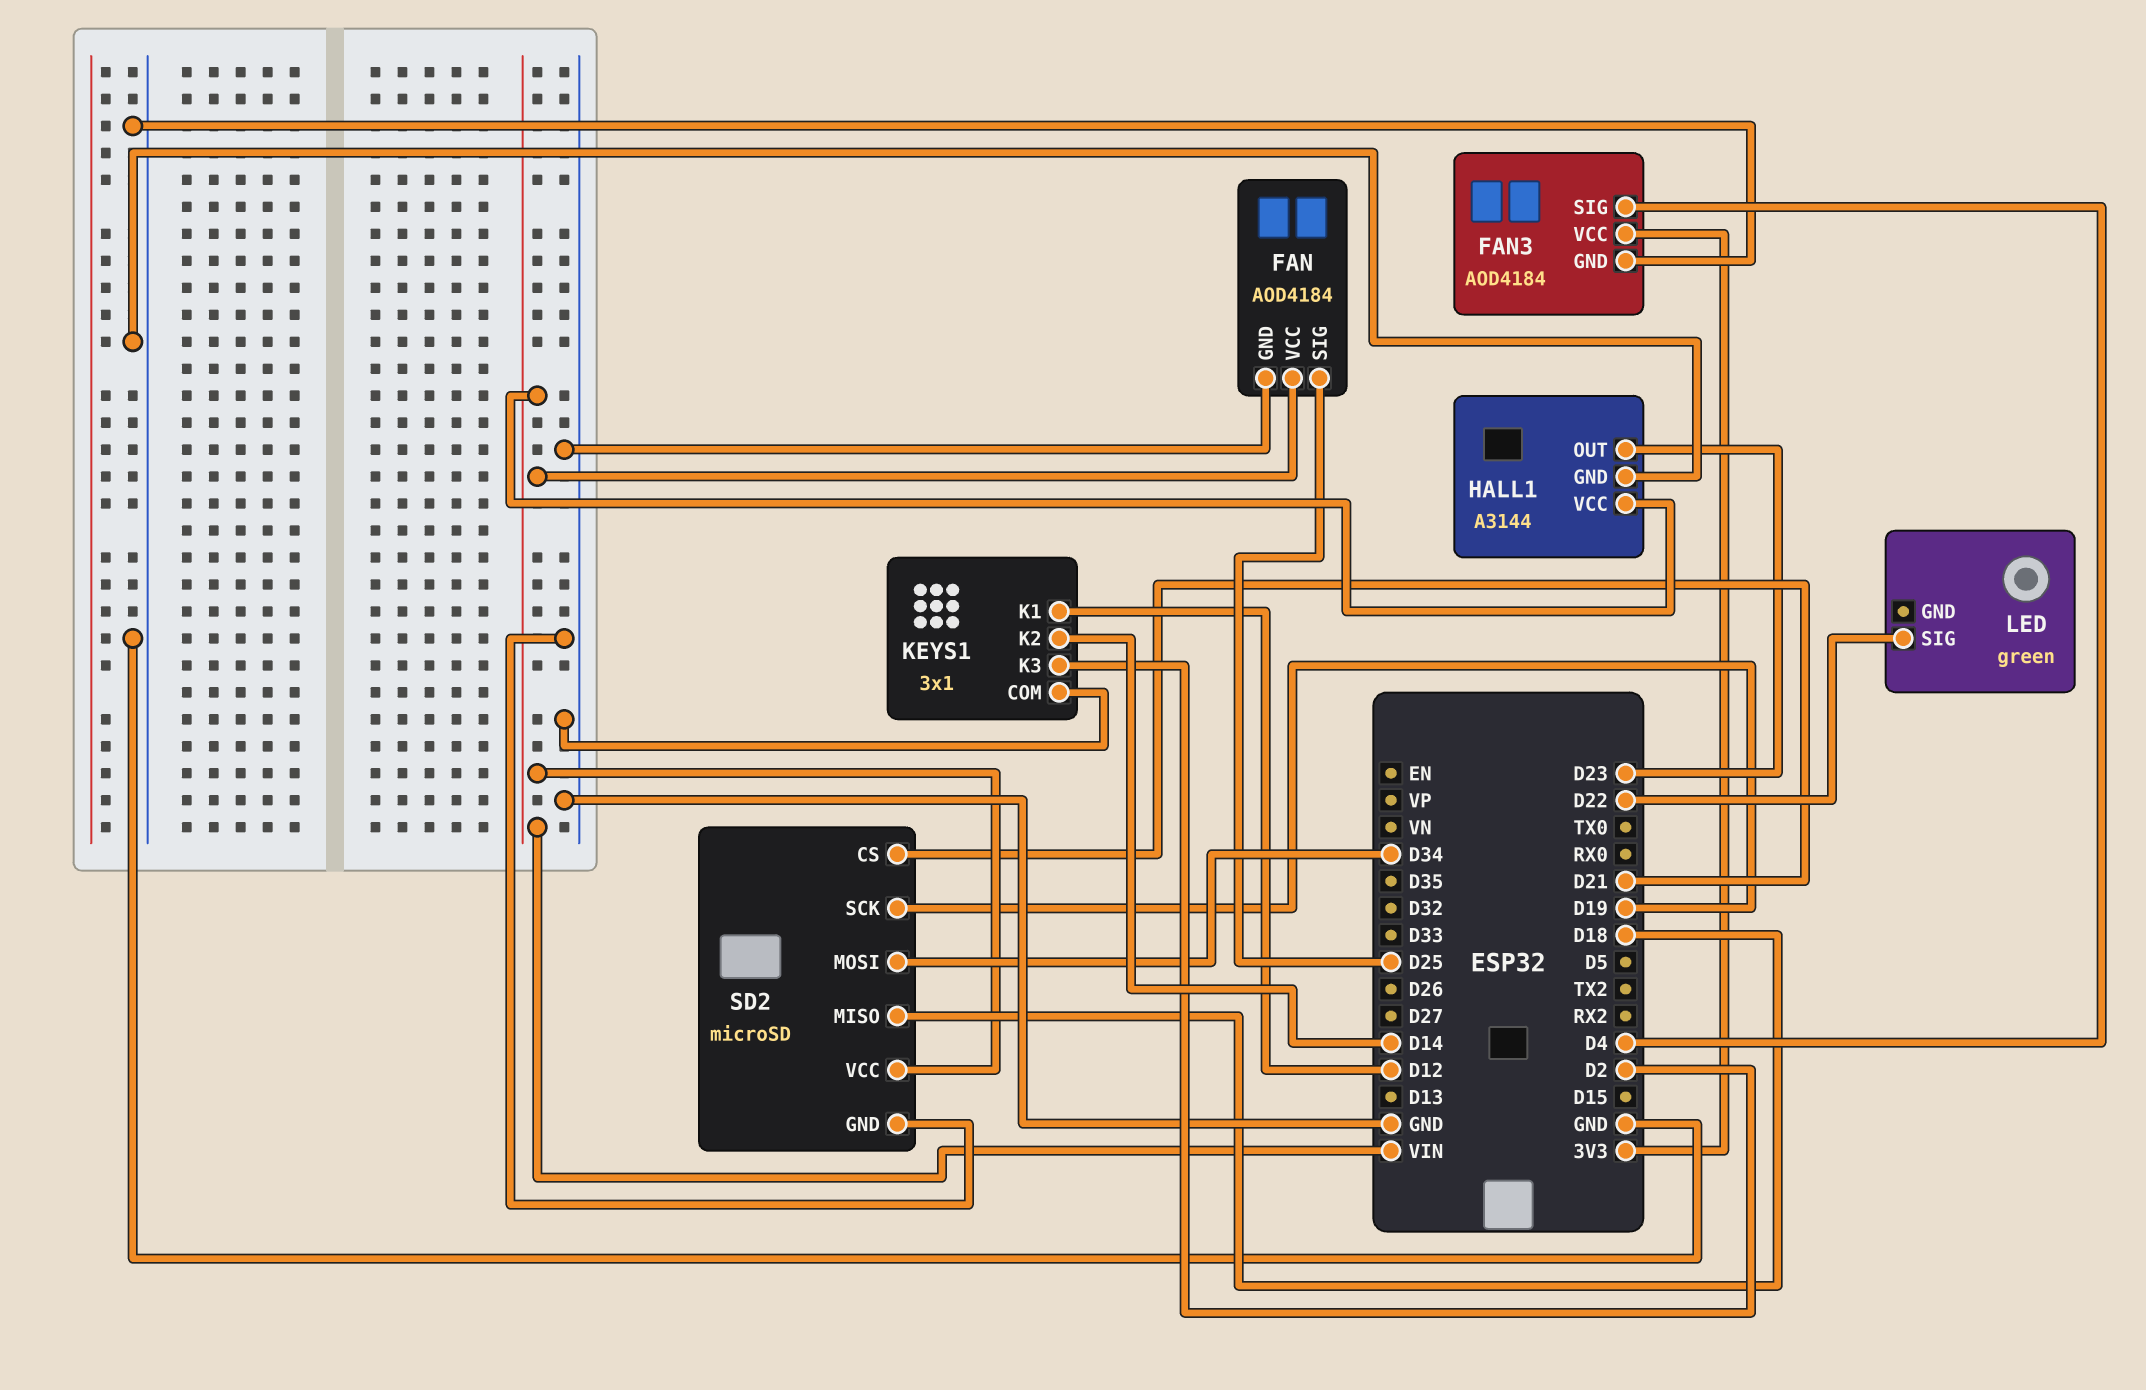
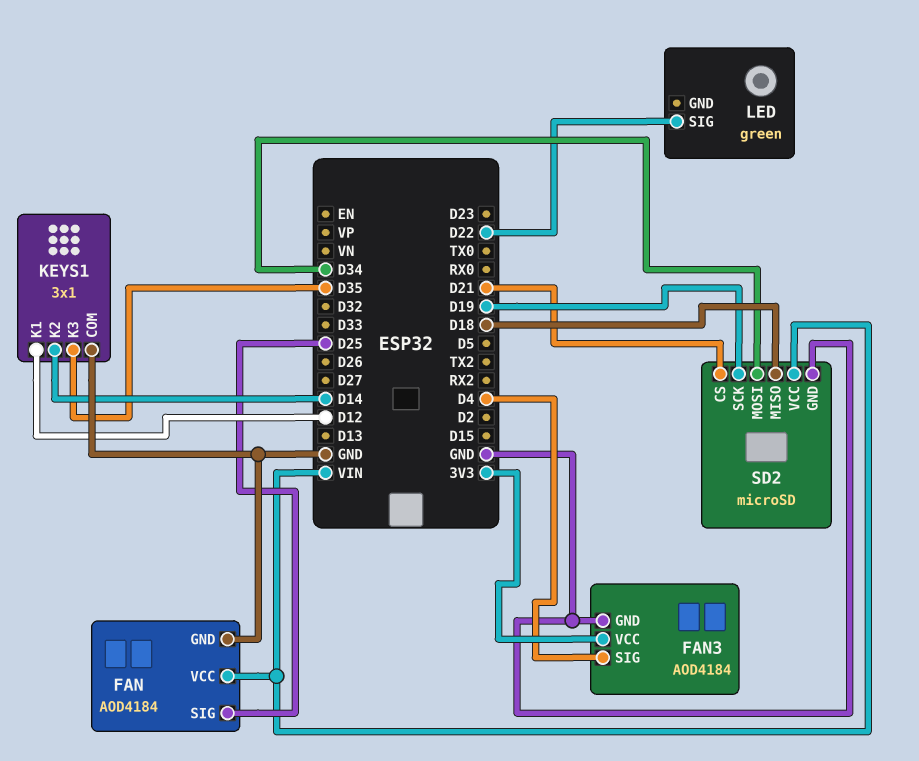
HALL1: A3144 -> none
HALL1 pin GND: GND -> none
HALL1 pin OUT: D23 -> none
HALL1 pin VCC: VIN -> none
KEYS1 pin K3: D2 -> D35

